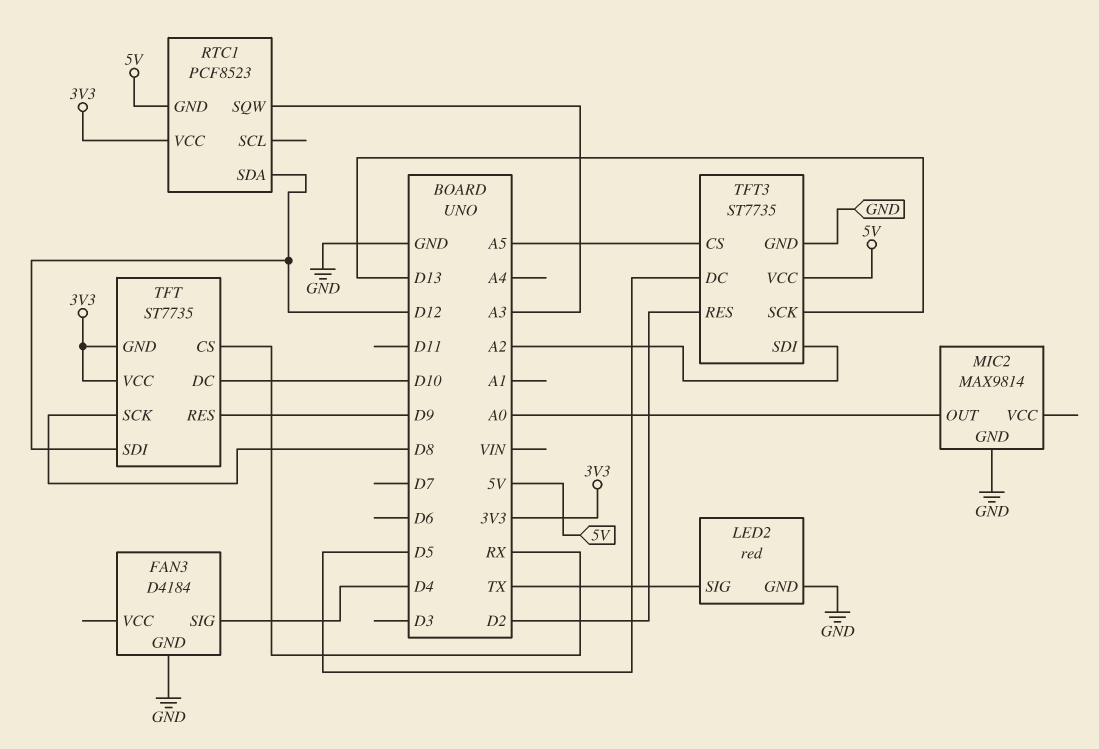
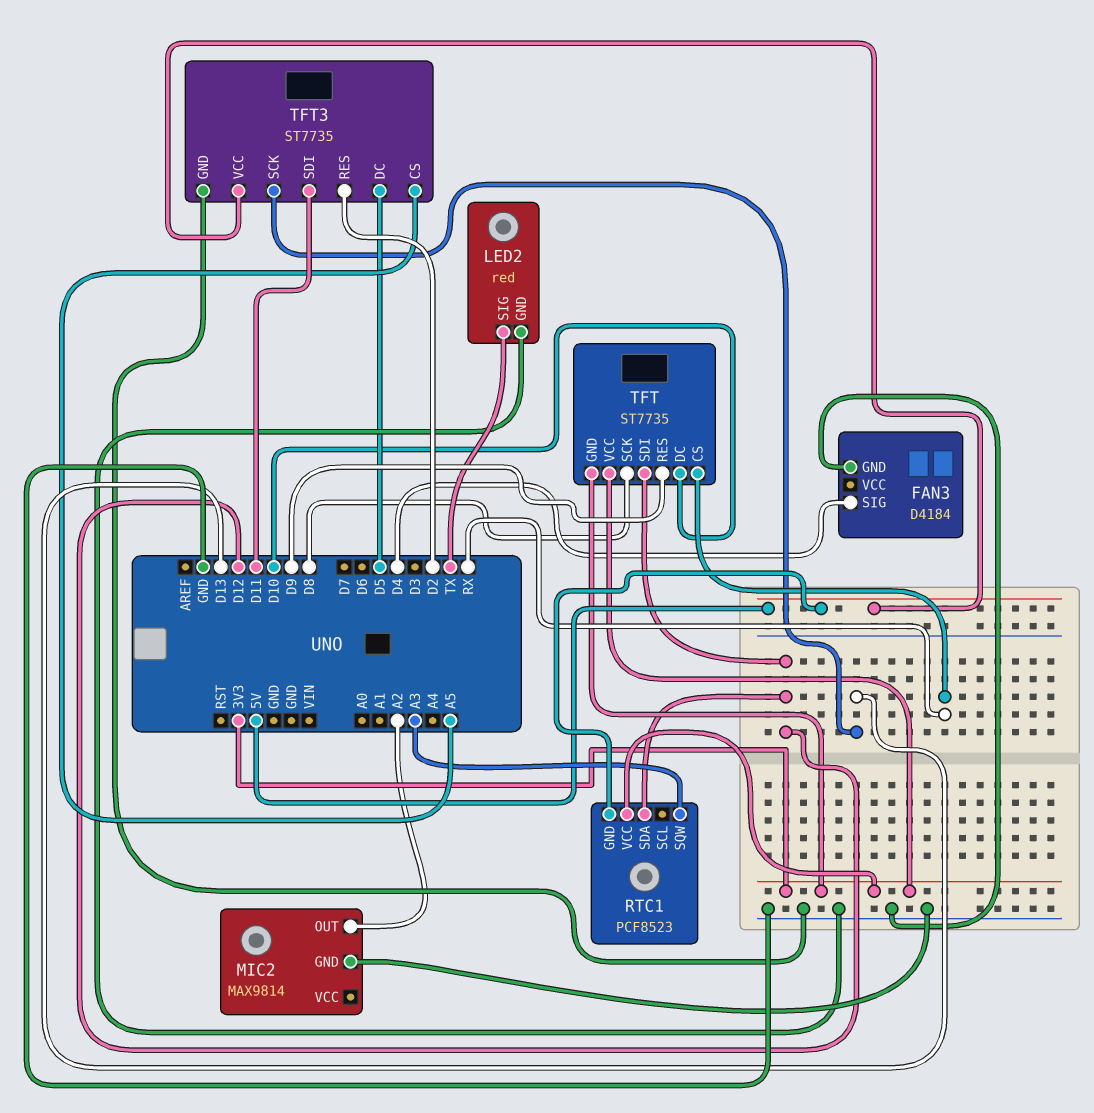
MIC2 pin OUT: A0 -> A2
TFT3 pin SDI: A2 -> D11

